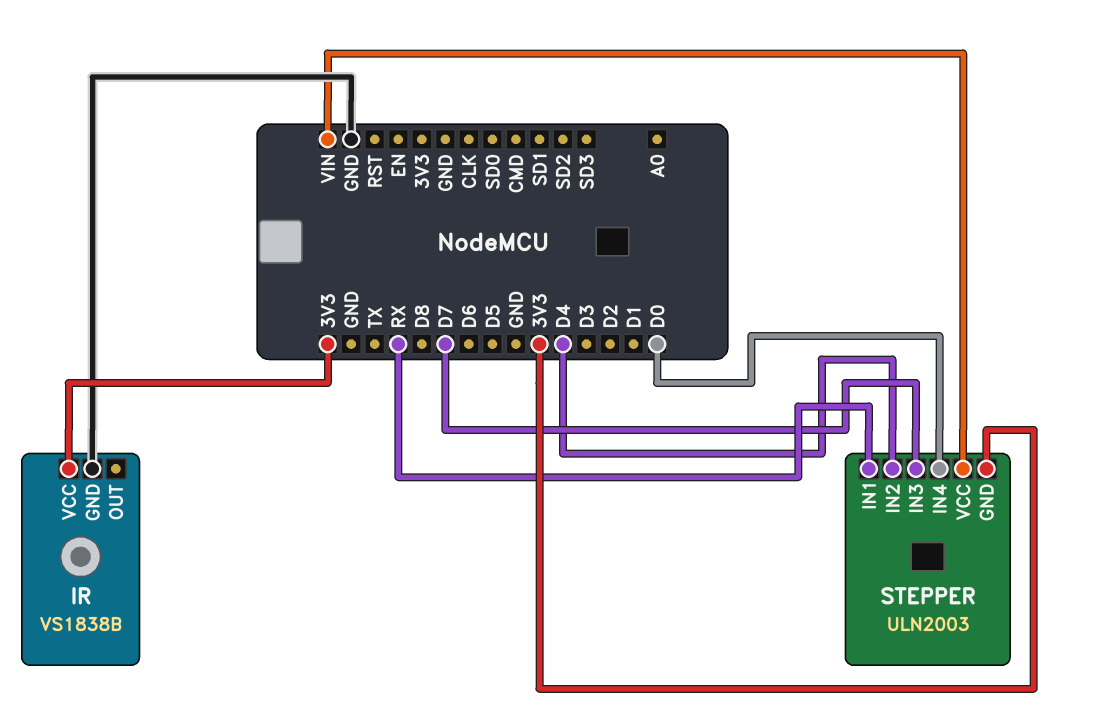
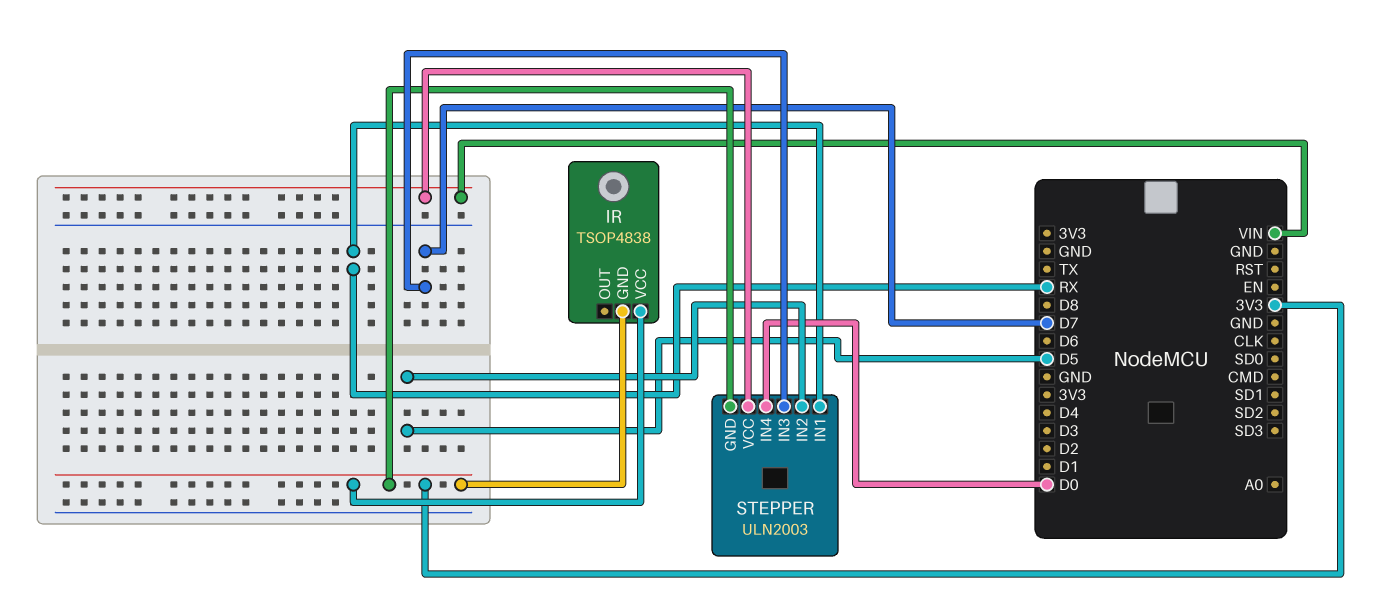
IR: VS1838B -> TSOP4838
IR pin GND: GND -> 3V3
STEPPER pin IN2: D4 -> D5

